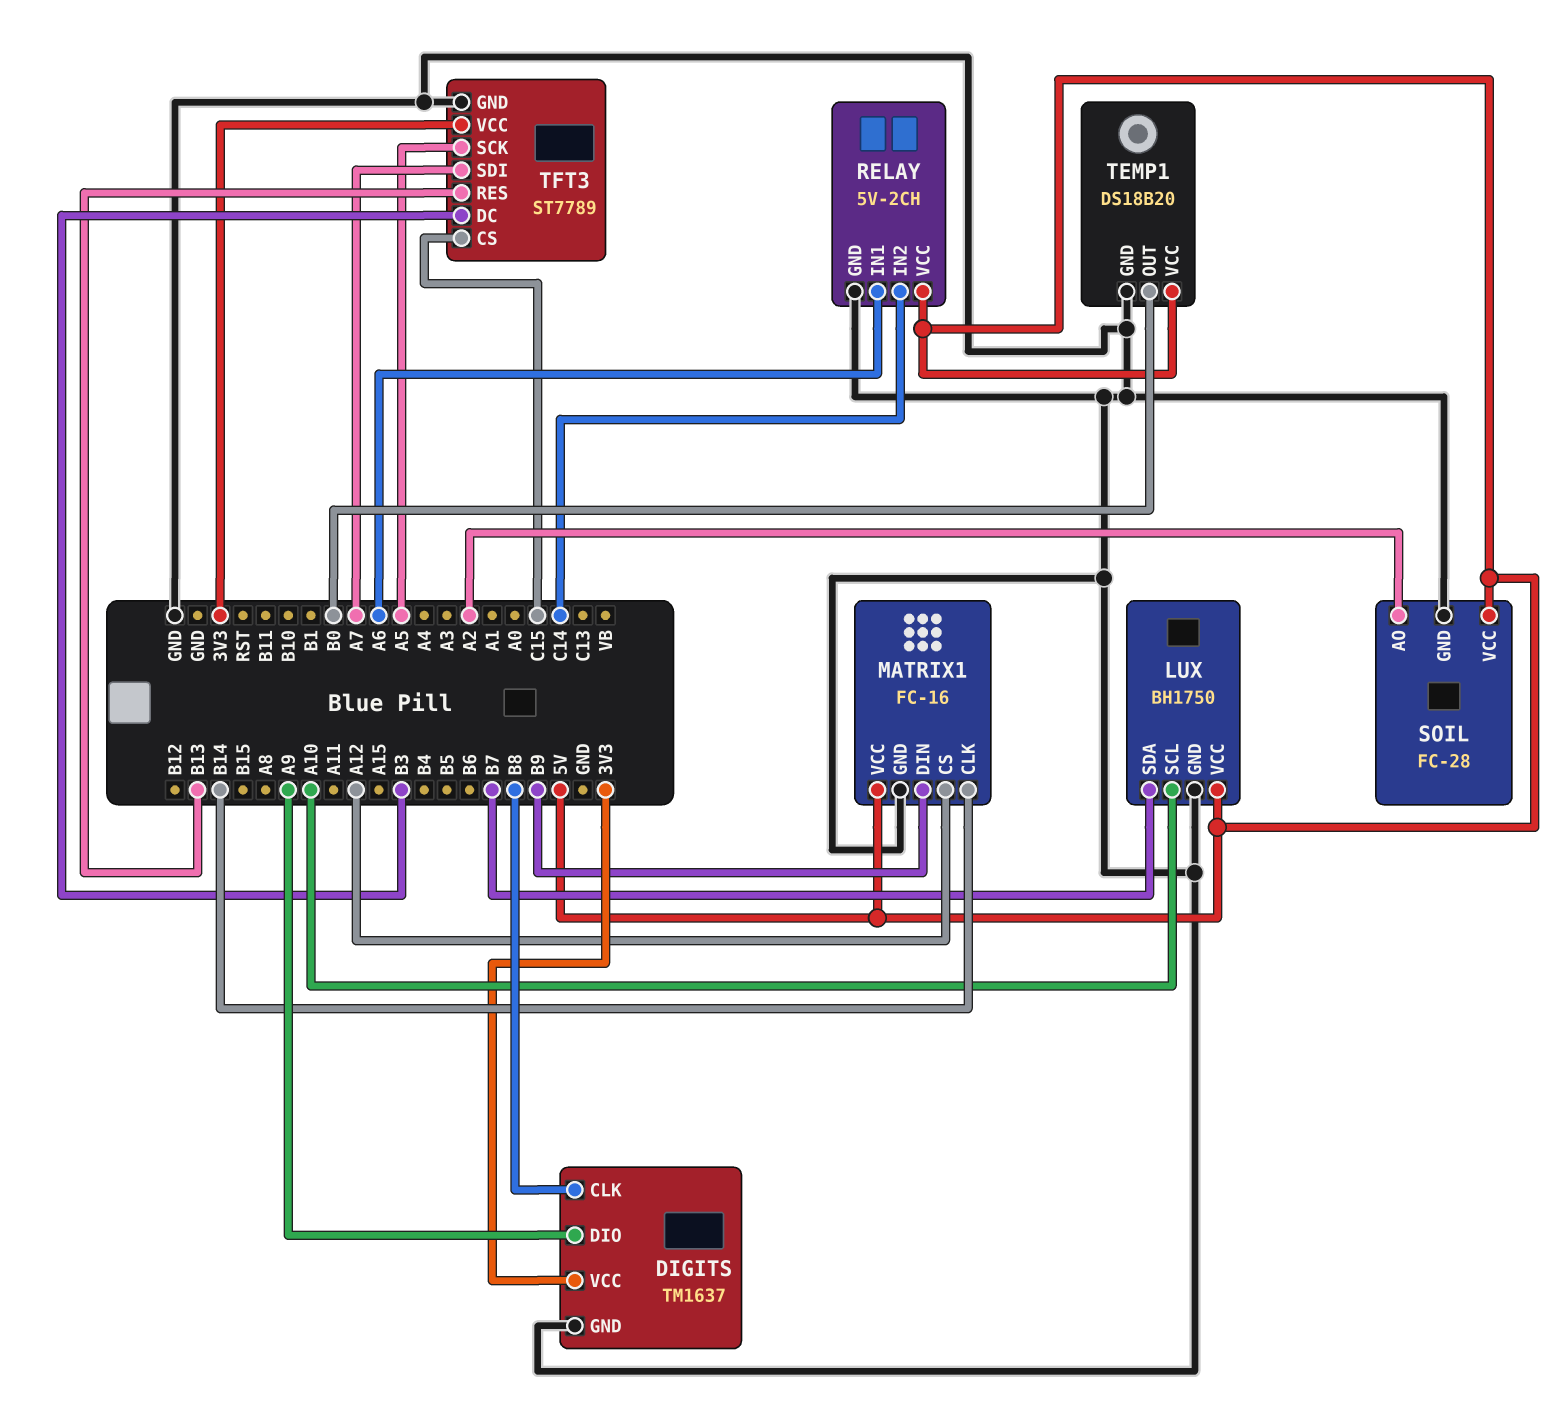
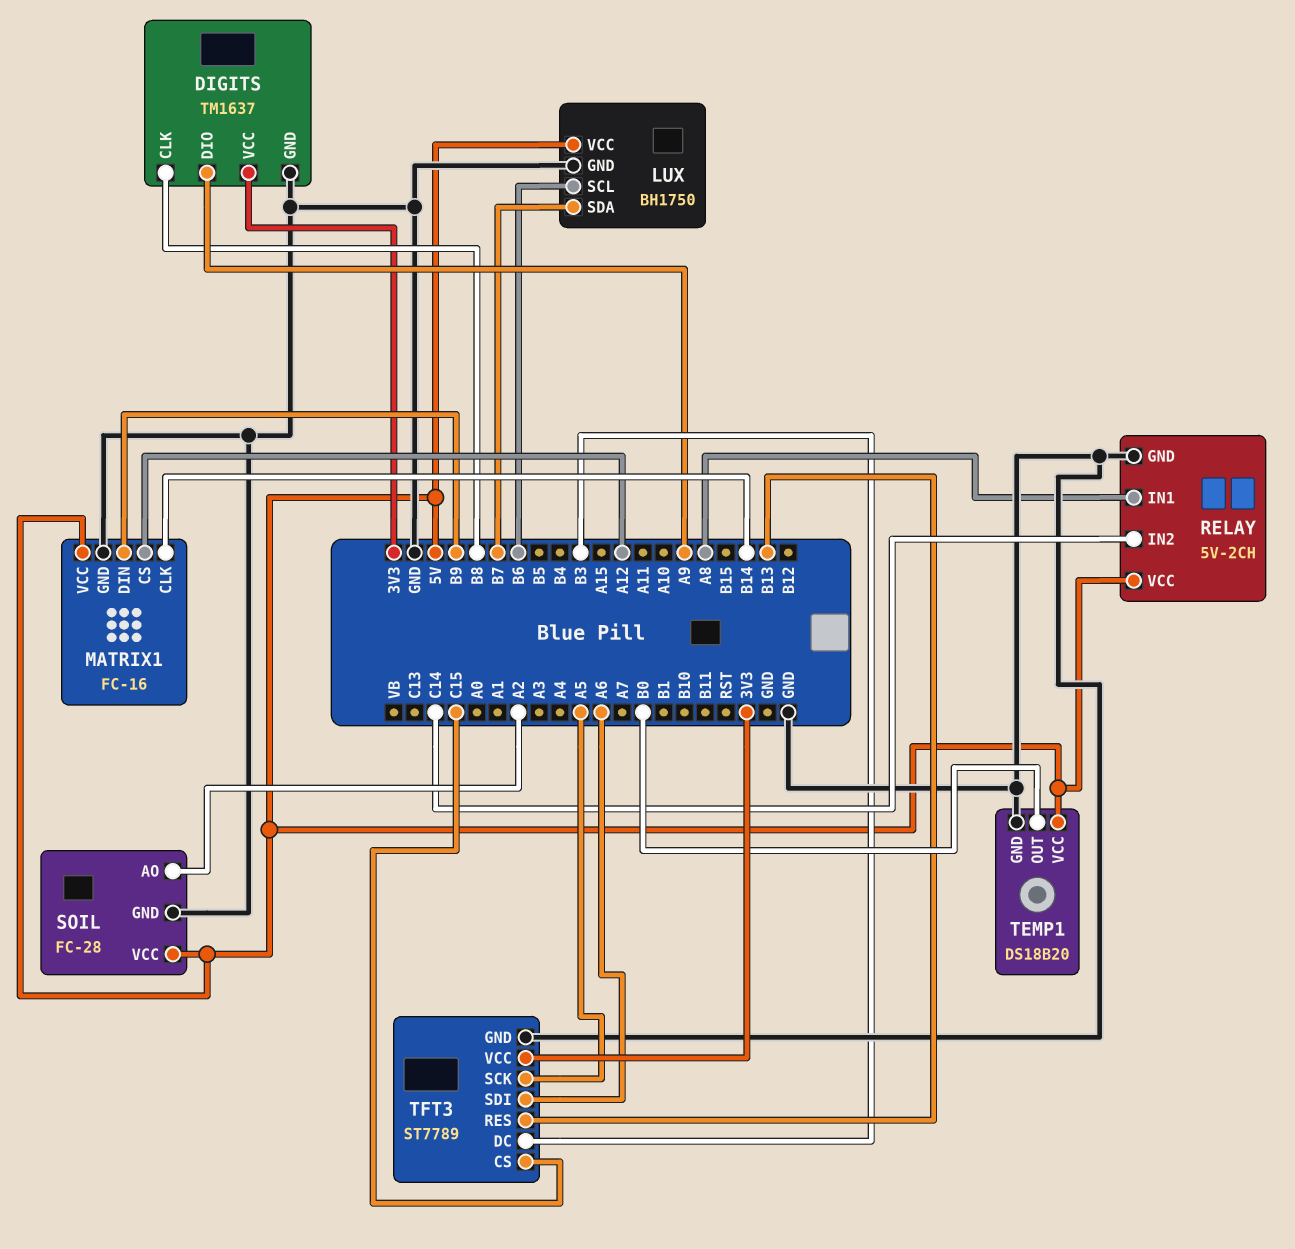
LUX pin SCL: A10 -> B6
RELAY pin IN1: A6 -> A8
TFT3 pin SDI: A7 -> A6

